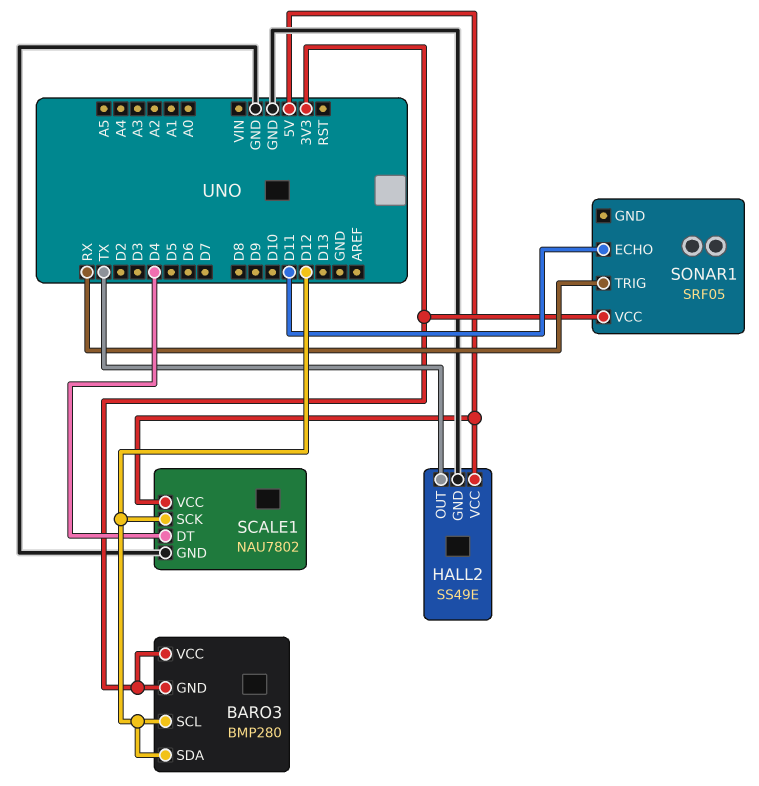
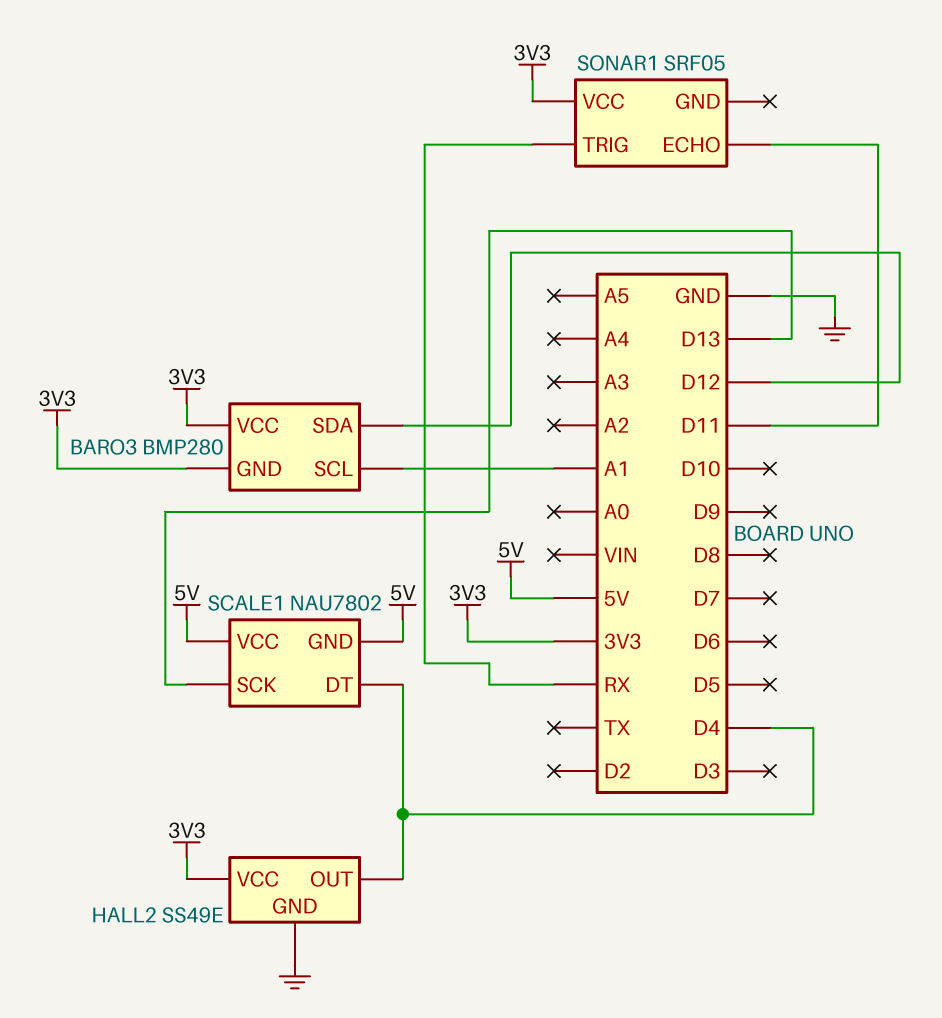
BARO3 pin SCL: D12 -> A1
HALL2 pin OUT: TX -> D4
HALL2 pin VCC: 5V -> 3V3
SCALE1 pin GND: GND -> 5V
SCALE1 pin SCK: D12 -> D13

